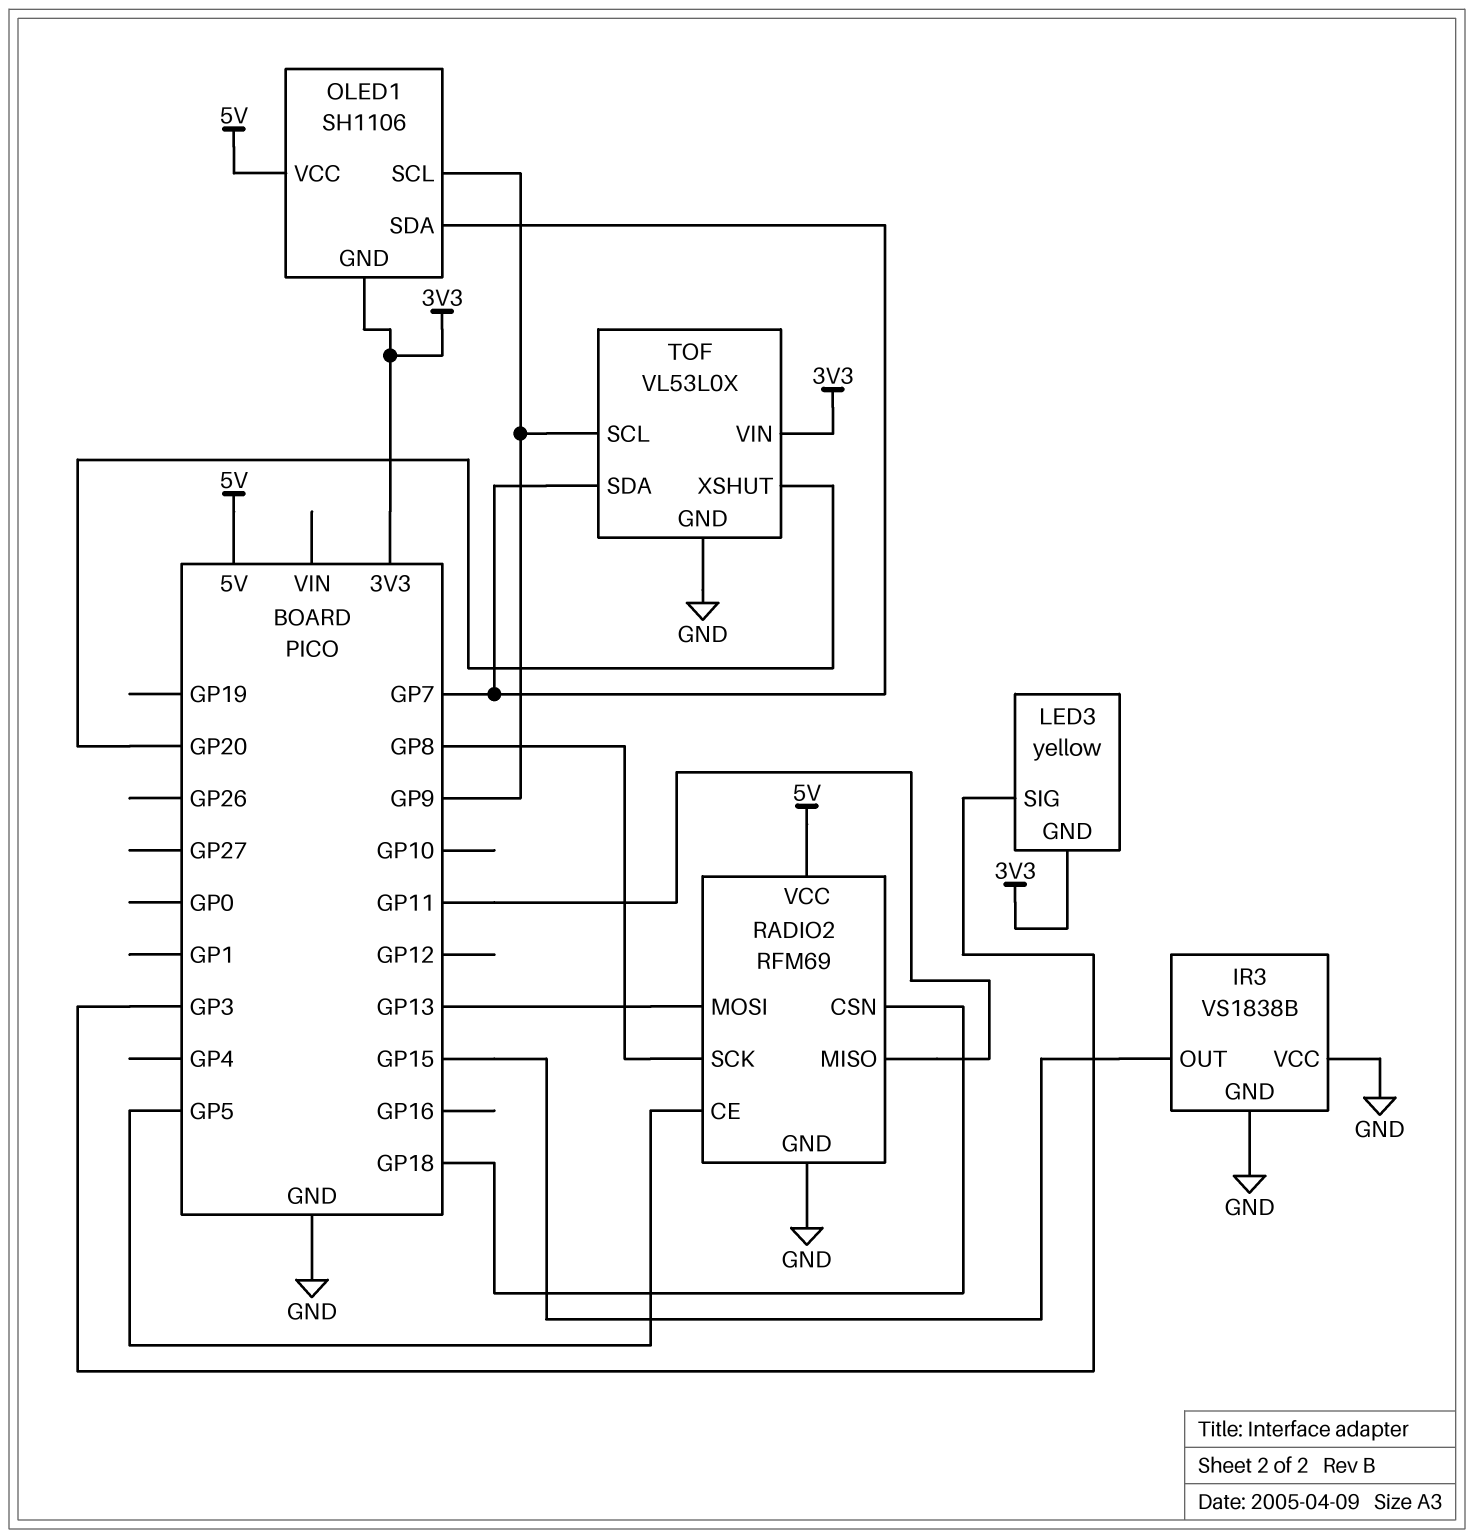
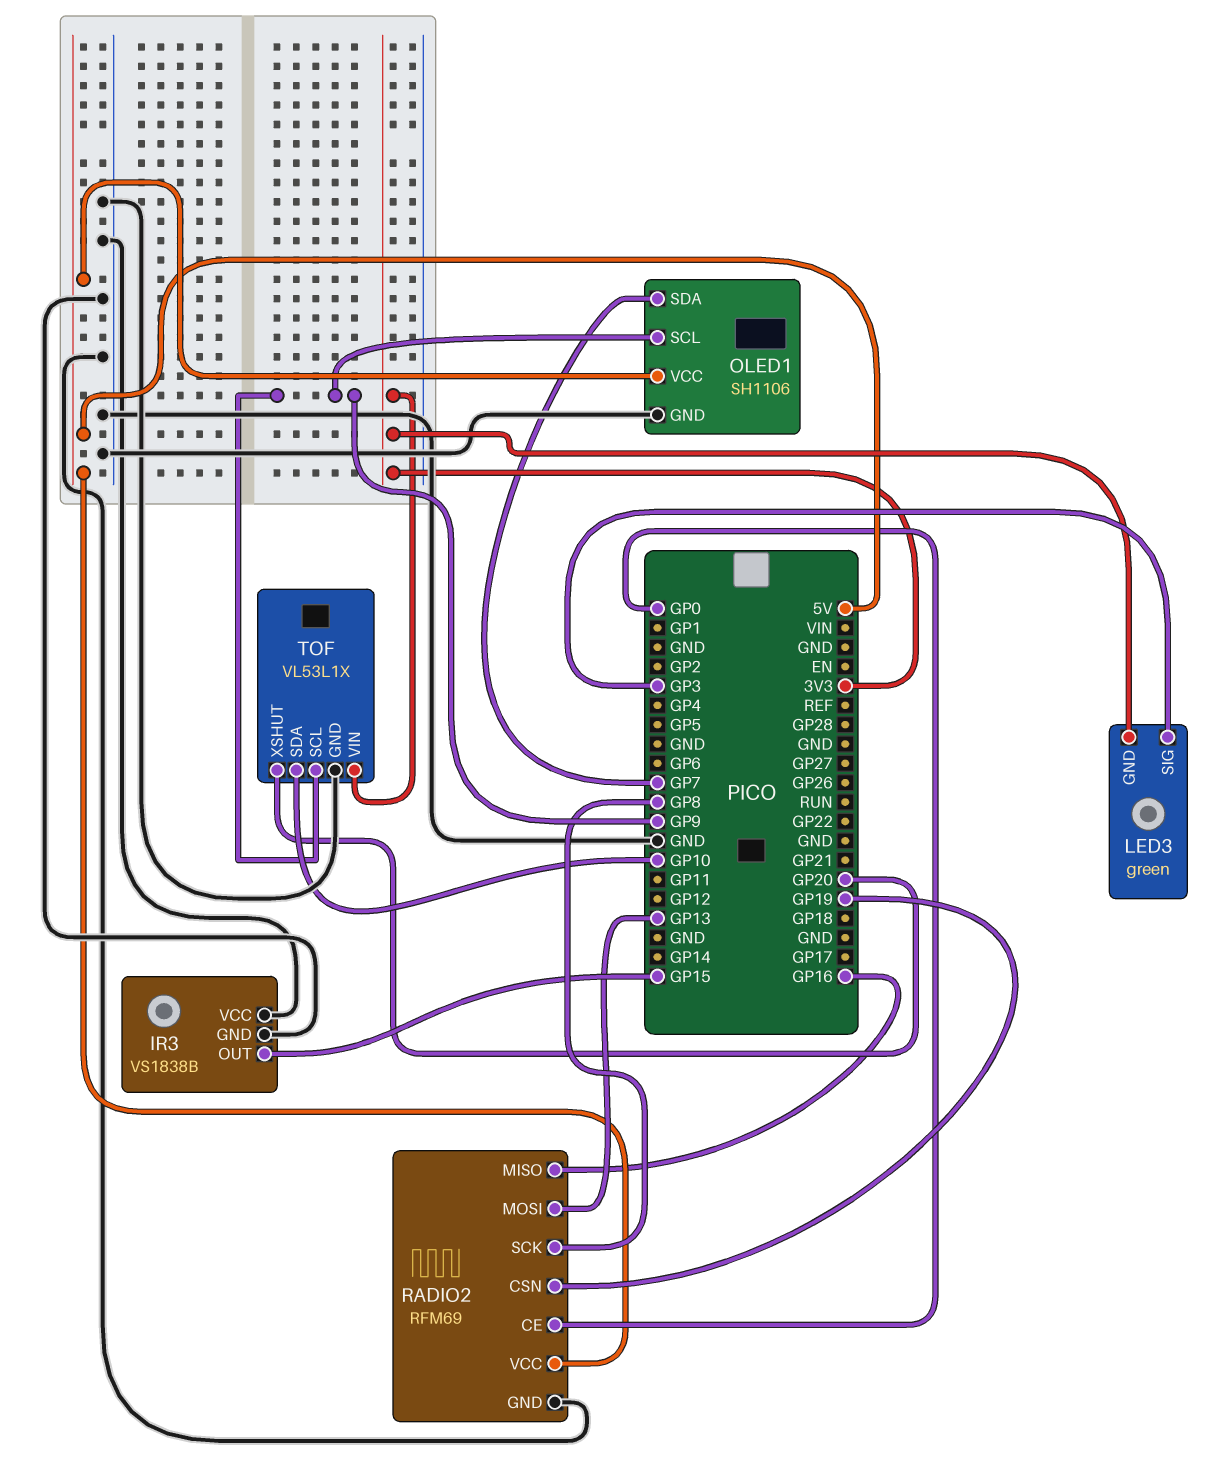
LED3: yellow -> green
OLED1 pin GND: 3V3 -> GND
RADIO2 pin CE: GP5 -> GP0
RADIO2 pin CSN: GP18 -> GP19
RADIO2 pin MISO: GP11 -> GP16
TOF: VL53L0X -> VL53L1X
TOF pin SDA: GP7 -> GP10

